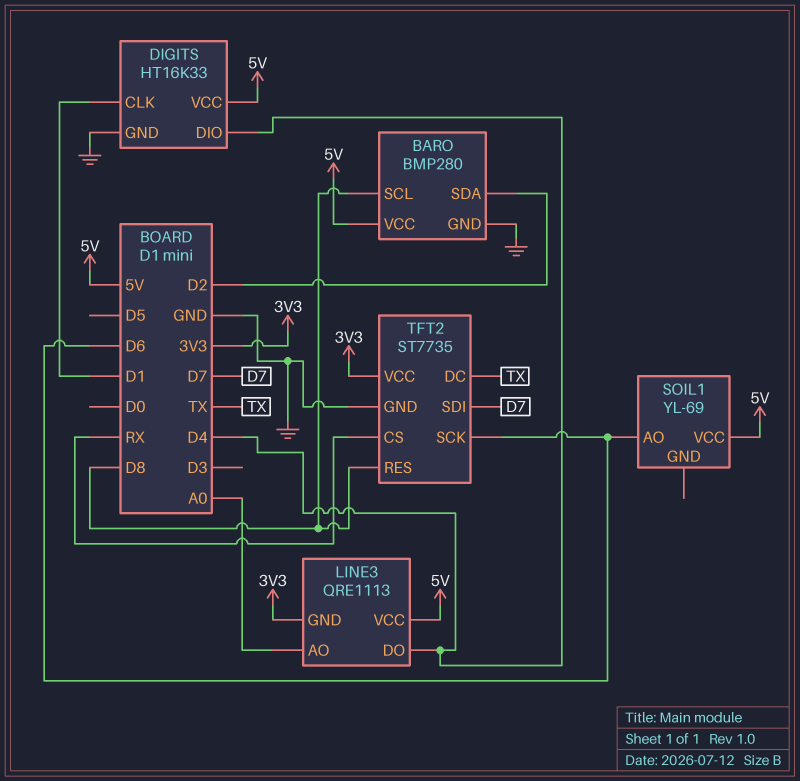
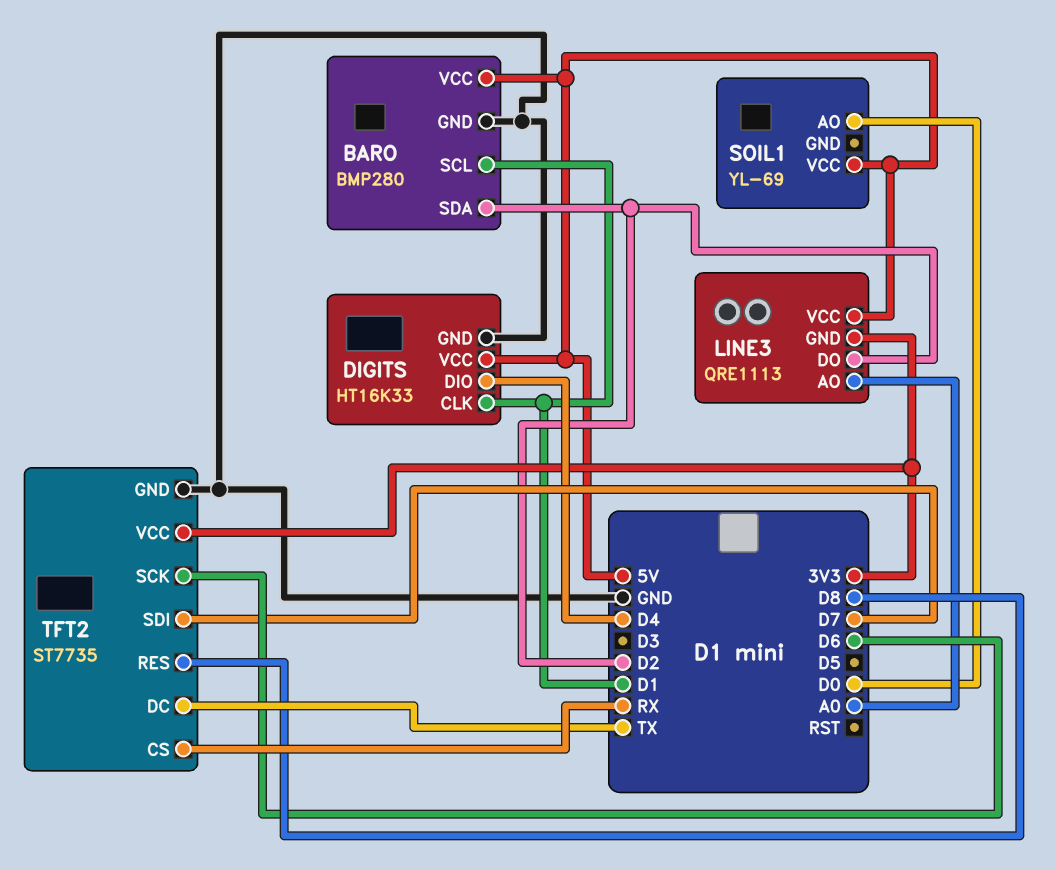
BARO pin SCL: D8 -> D1
LINE3 pin DO: D4 -> D2
SOIL1 pin AO: D6 -> D0

